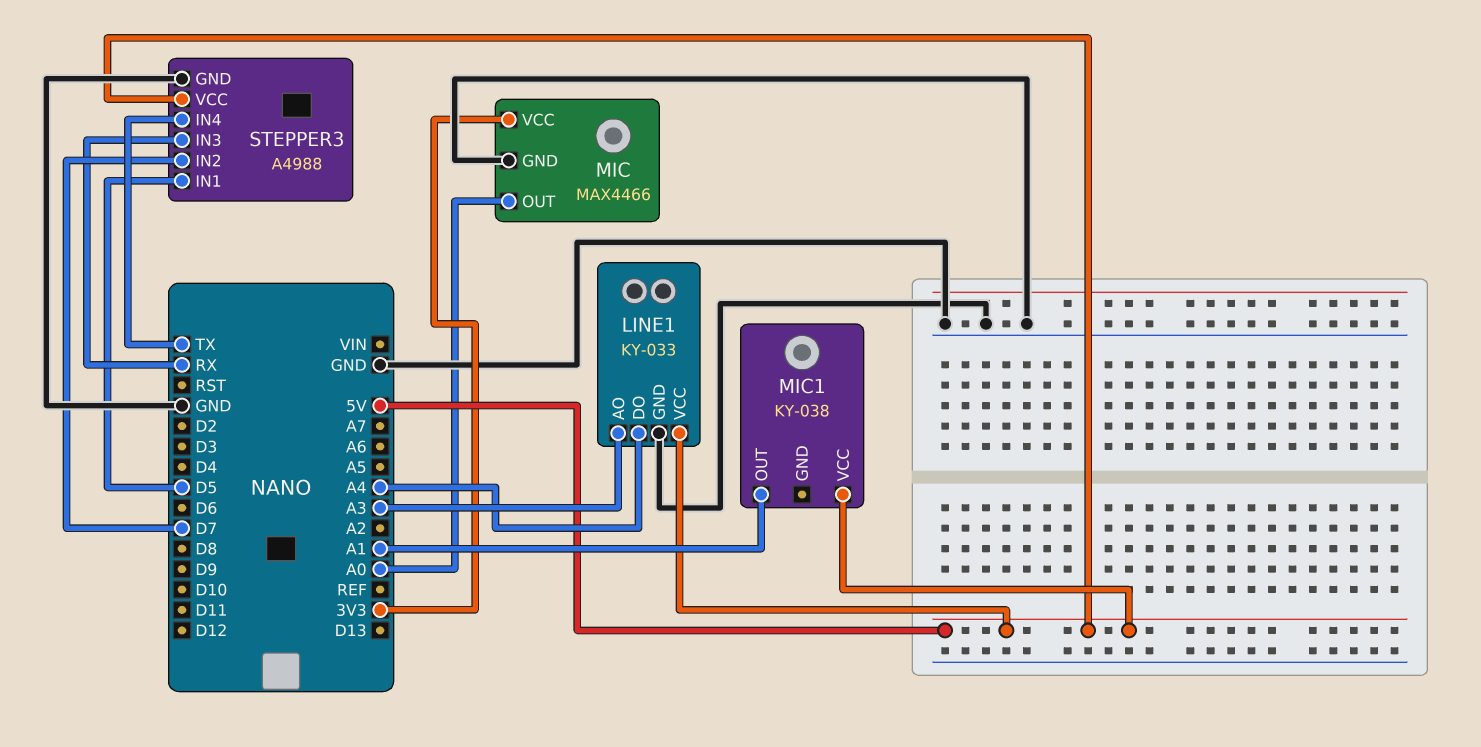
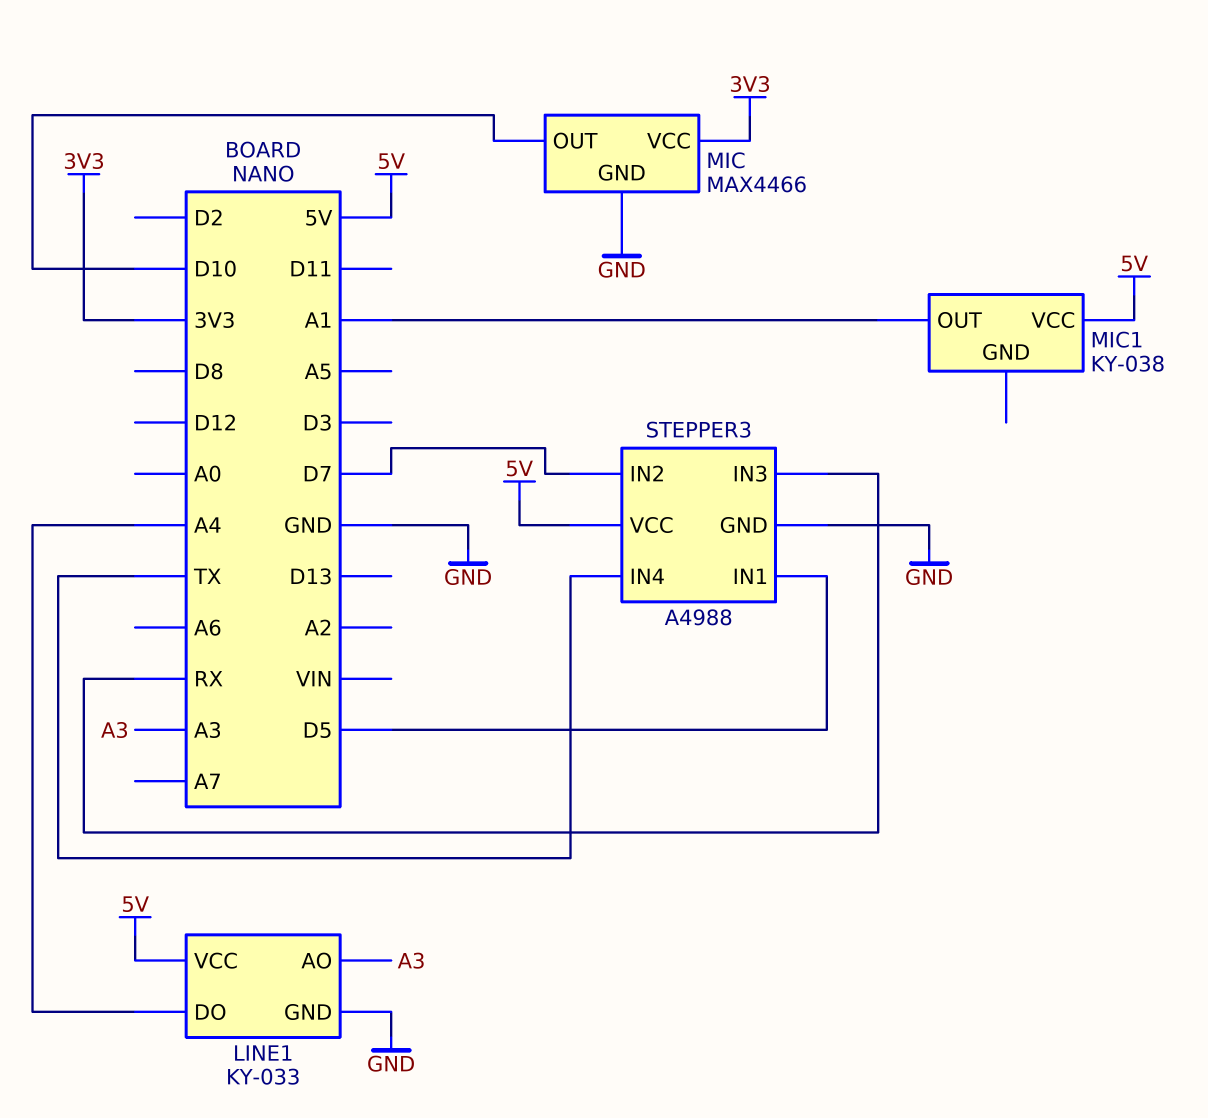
MIC pin OUT: A0 -> D10

